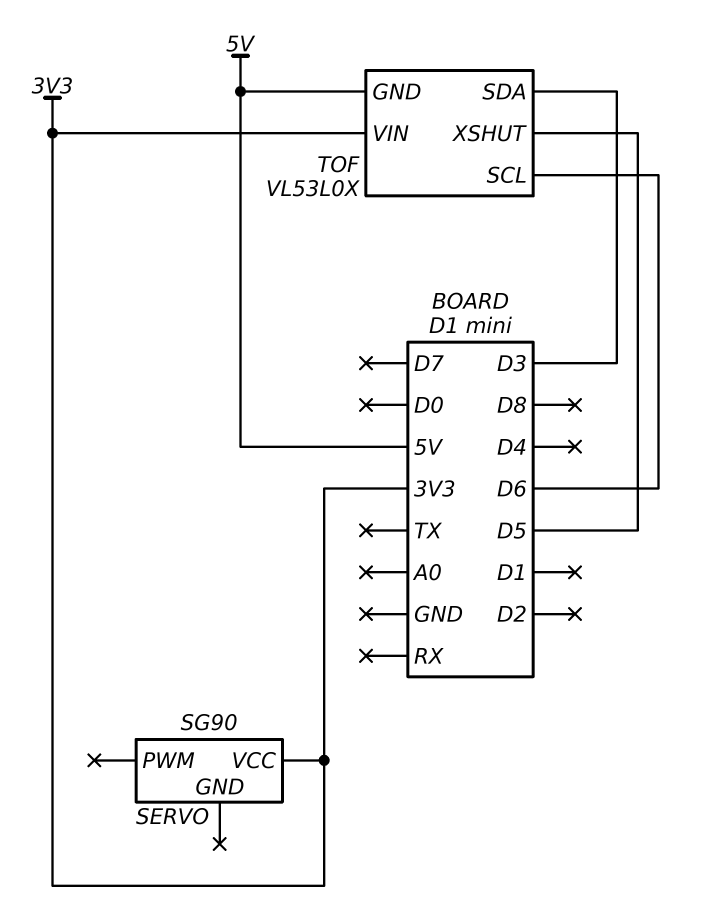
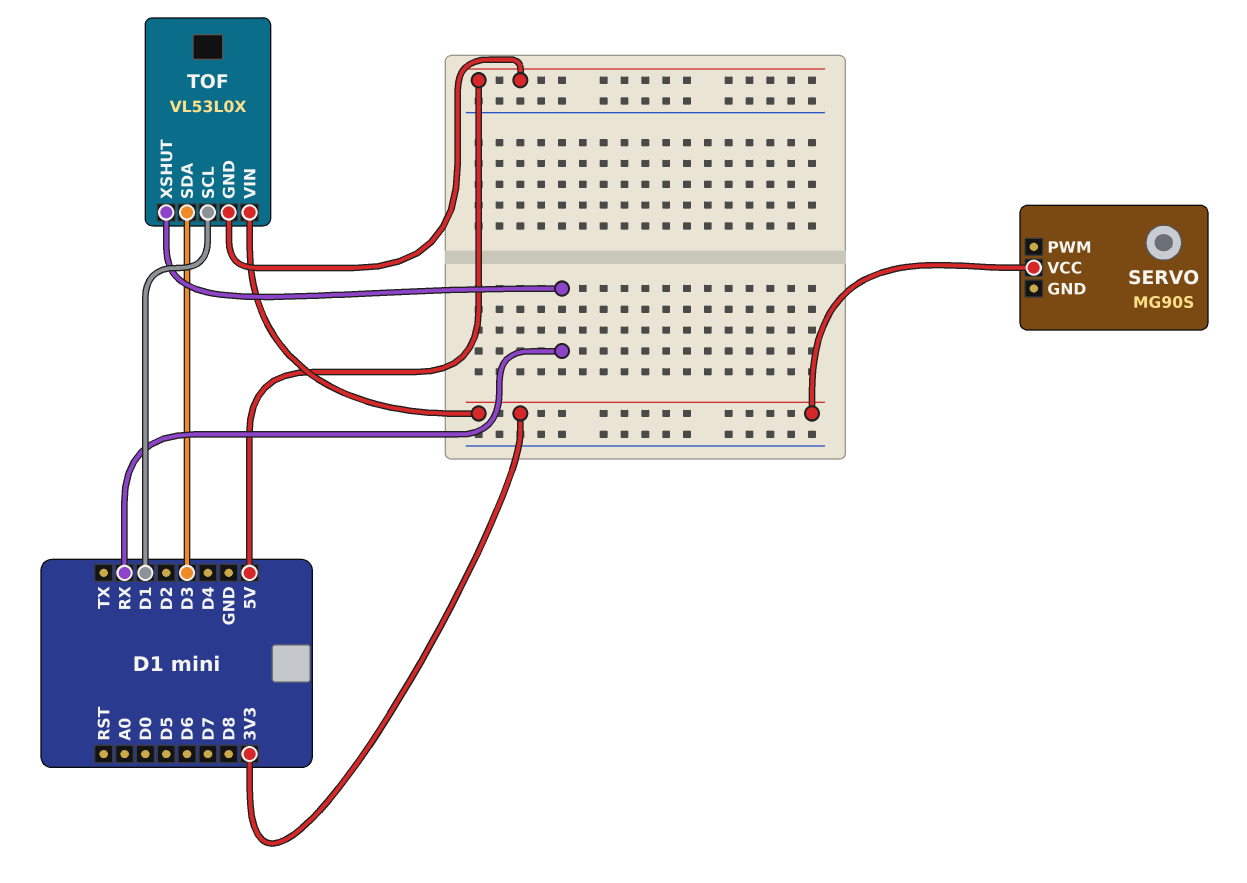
SERVO: SG90 -> MG90S
TOF pin SCL: D6 -> D1
TOF pin XSHUT: D5 -> RX

